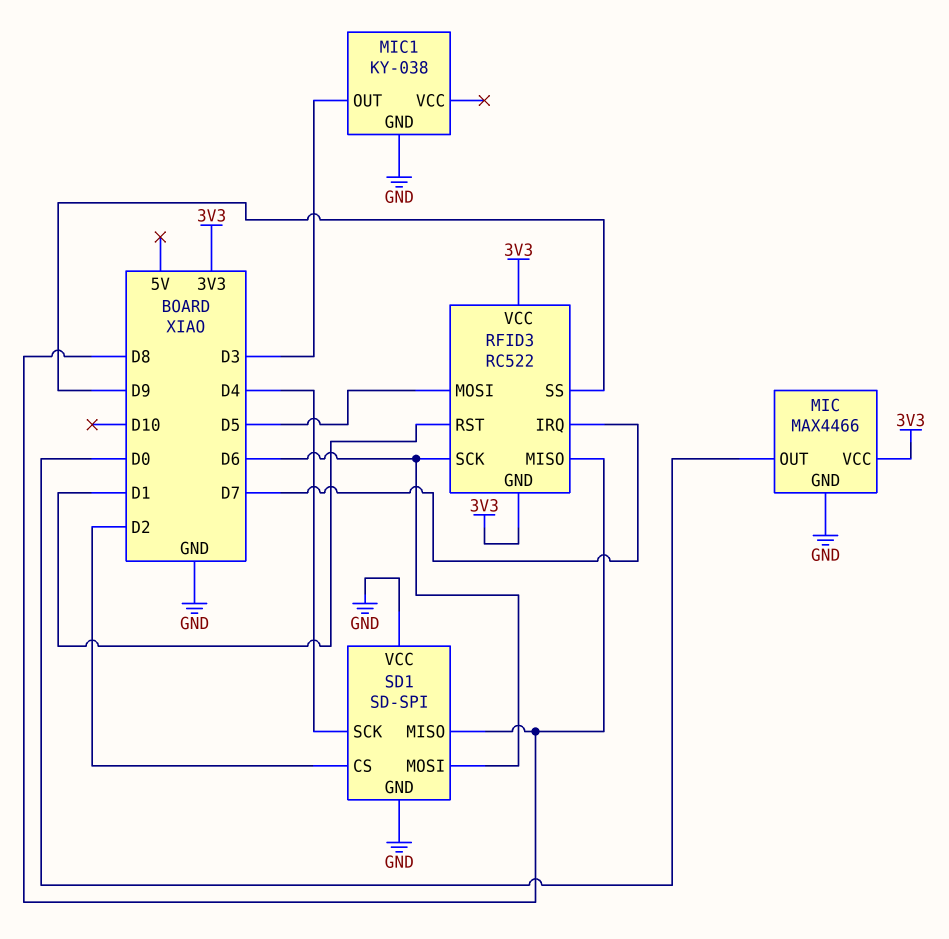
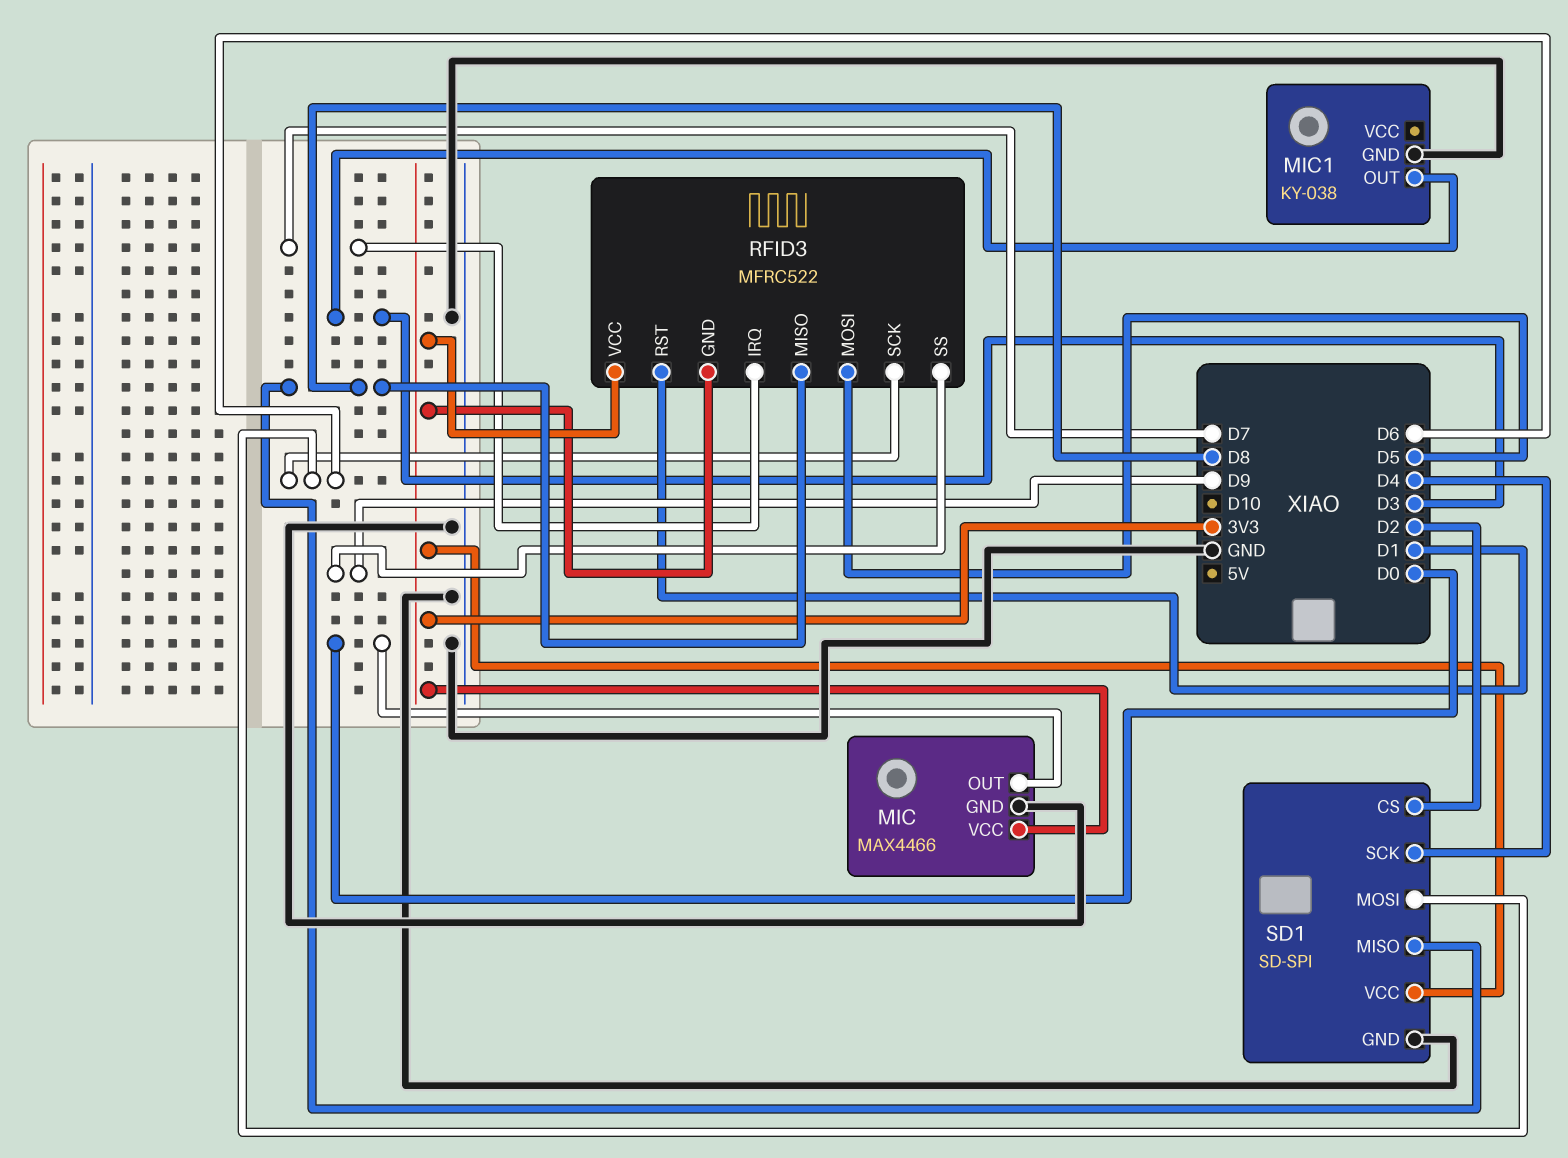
RFID3: RC522 -> MFRC522
SD1 pin VCC: GND -> 3V3

